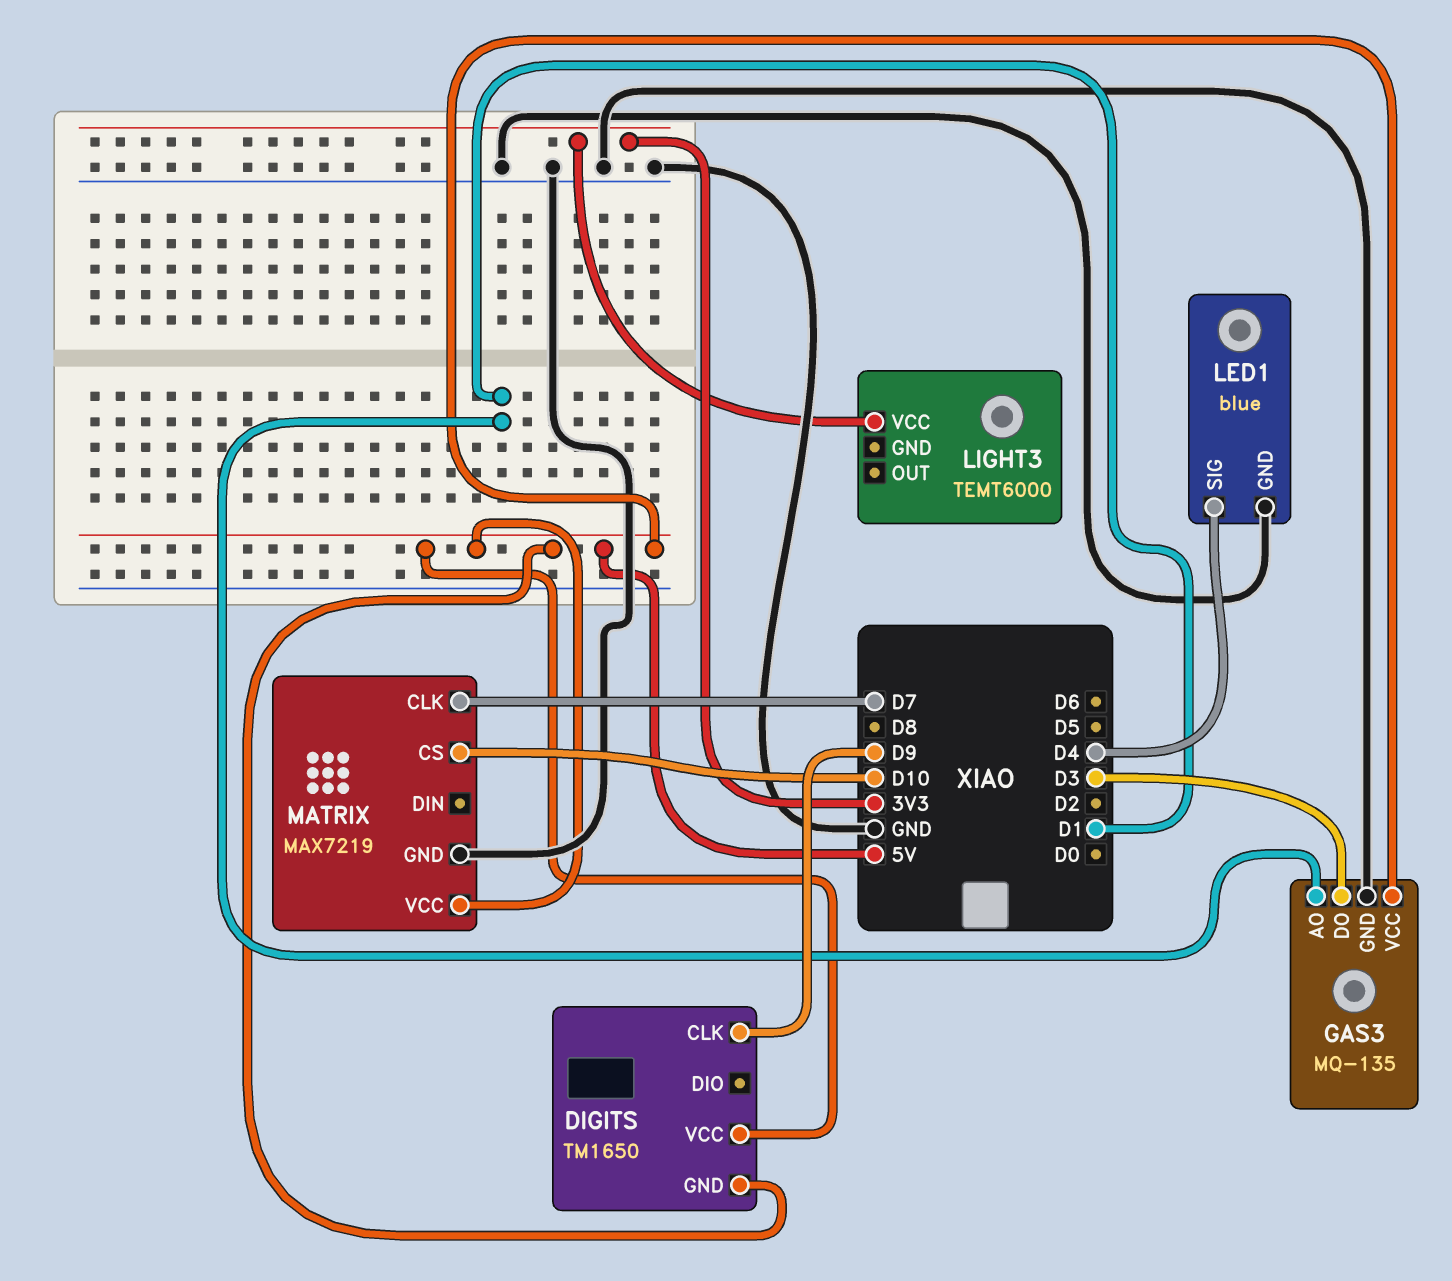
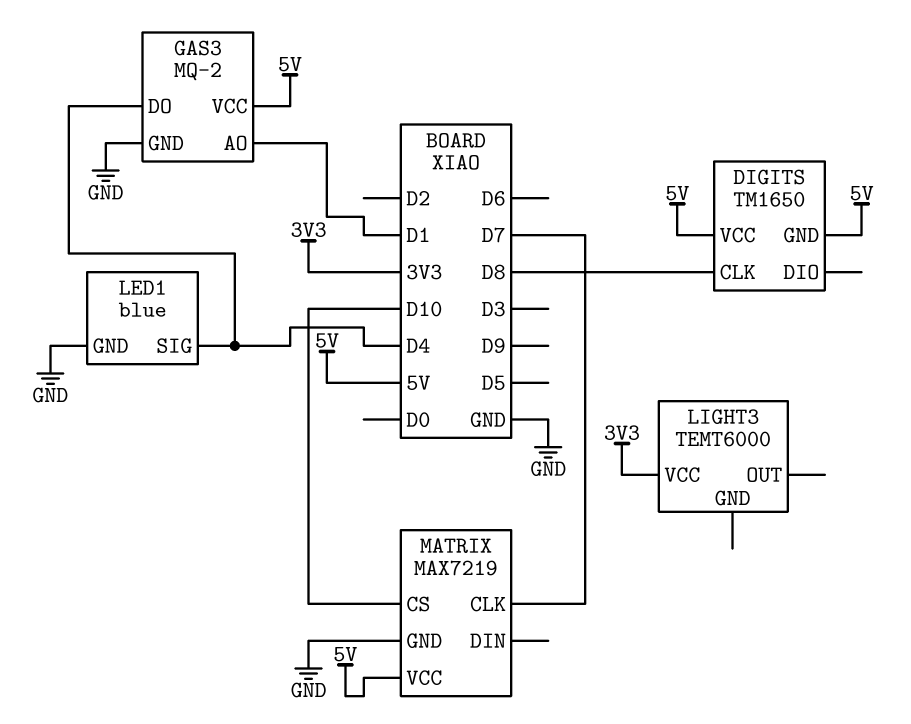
DIGITS pin CLK: D9 -> D8
GAS3: MQ-135 -> MQ-2
GAS3 pin DO: D3 -> D4

